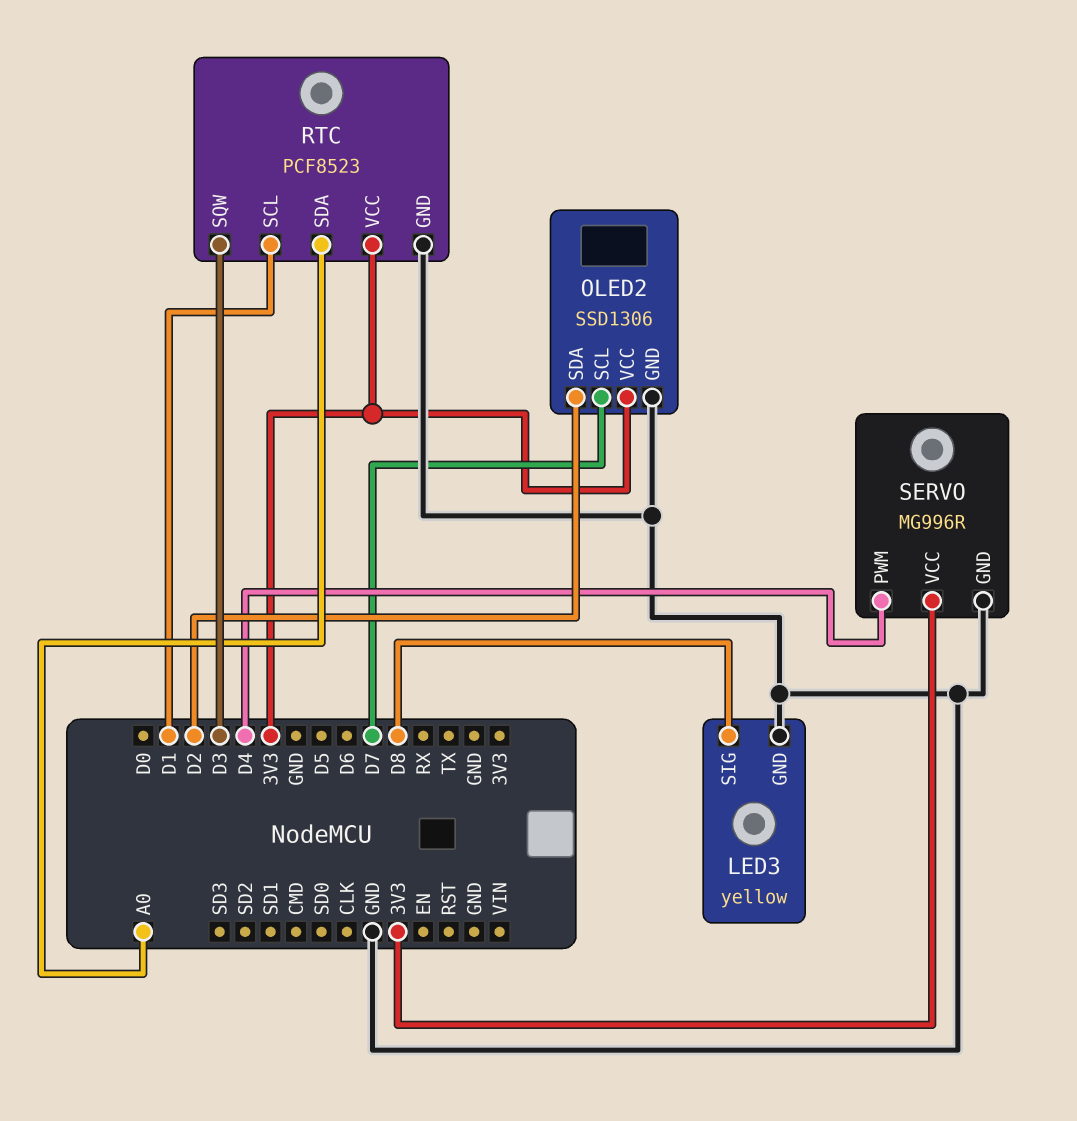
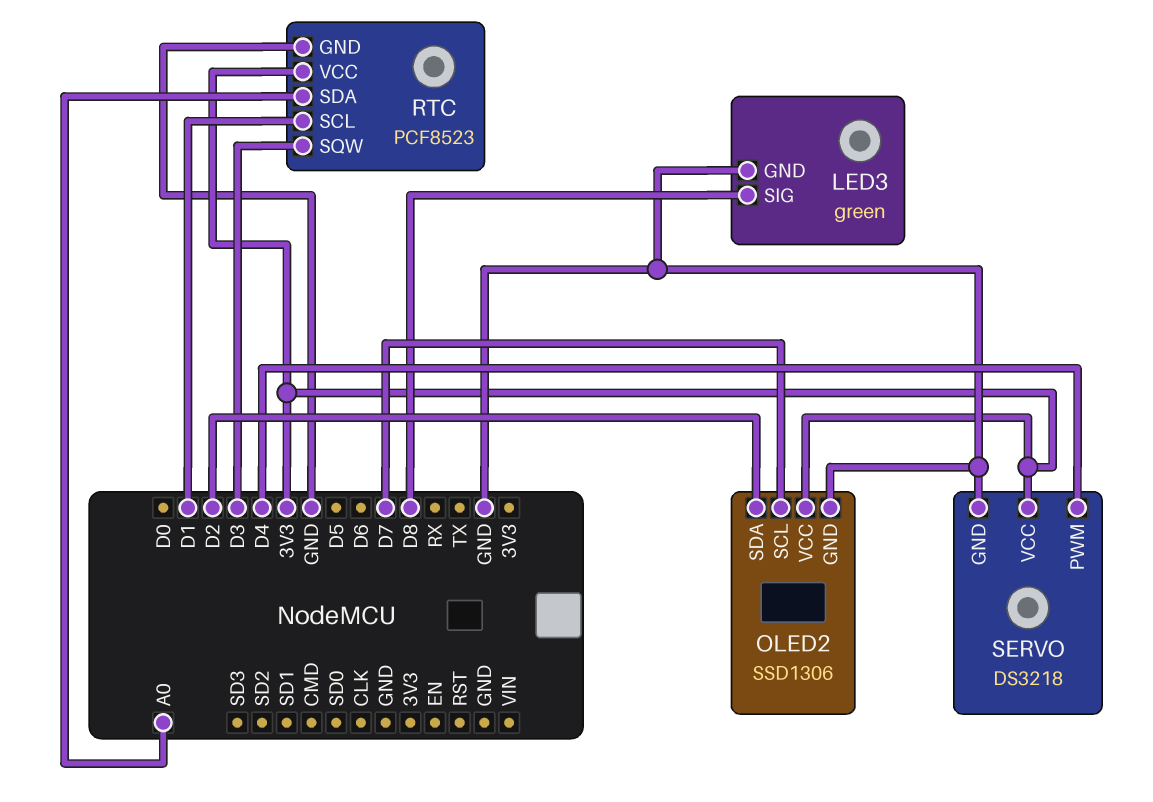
LED3: yellow -> green
SERVO: MG996R -> DS3218

